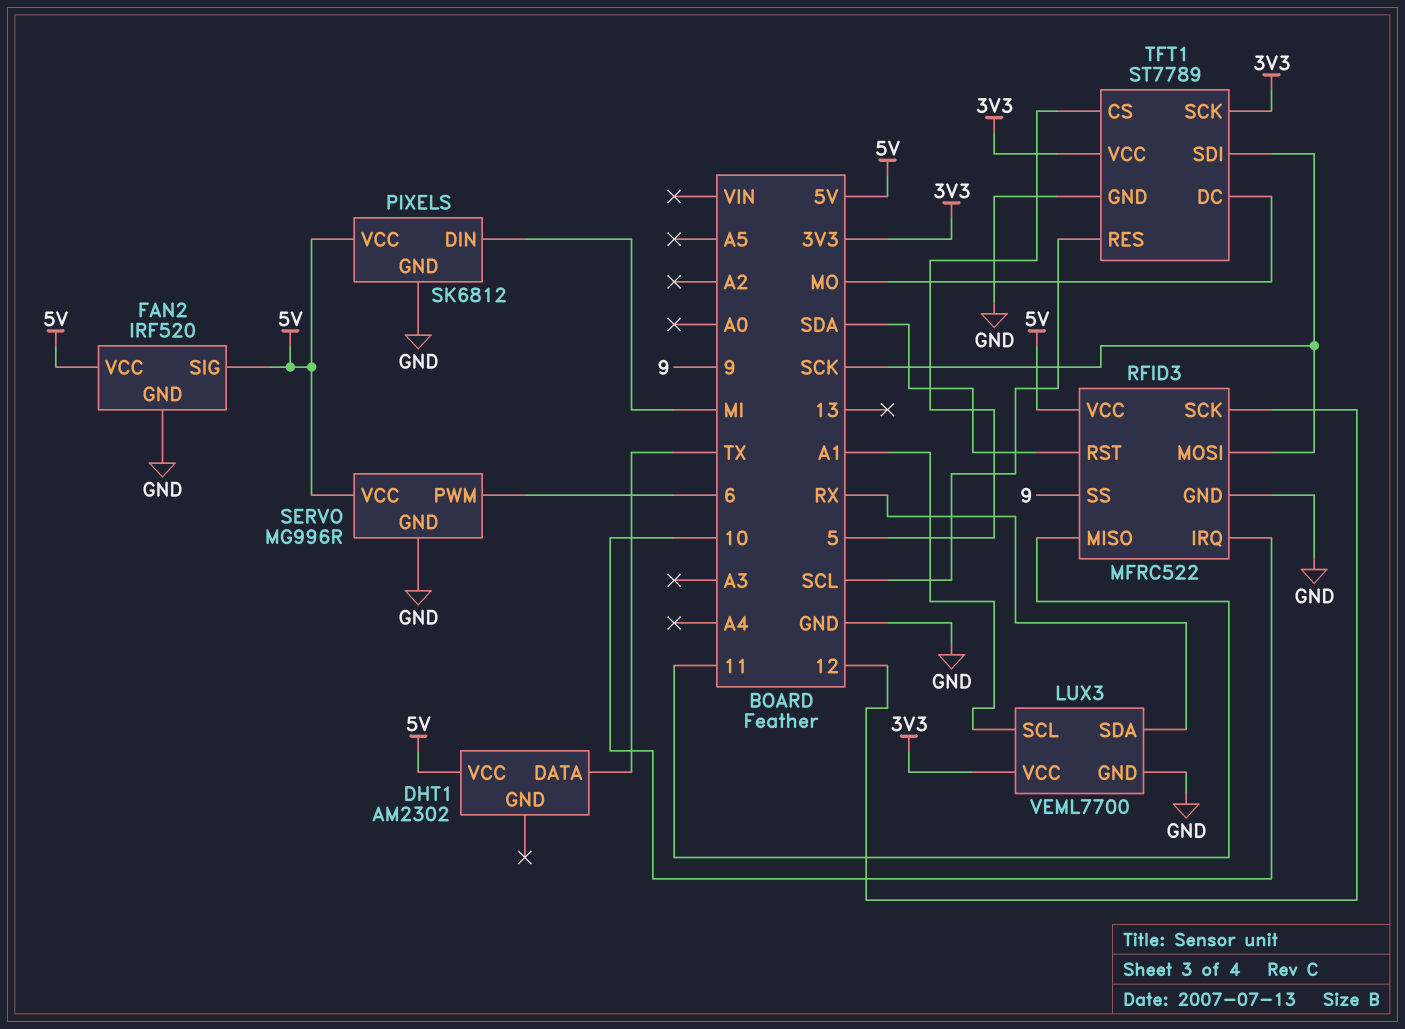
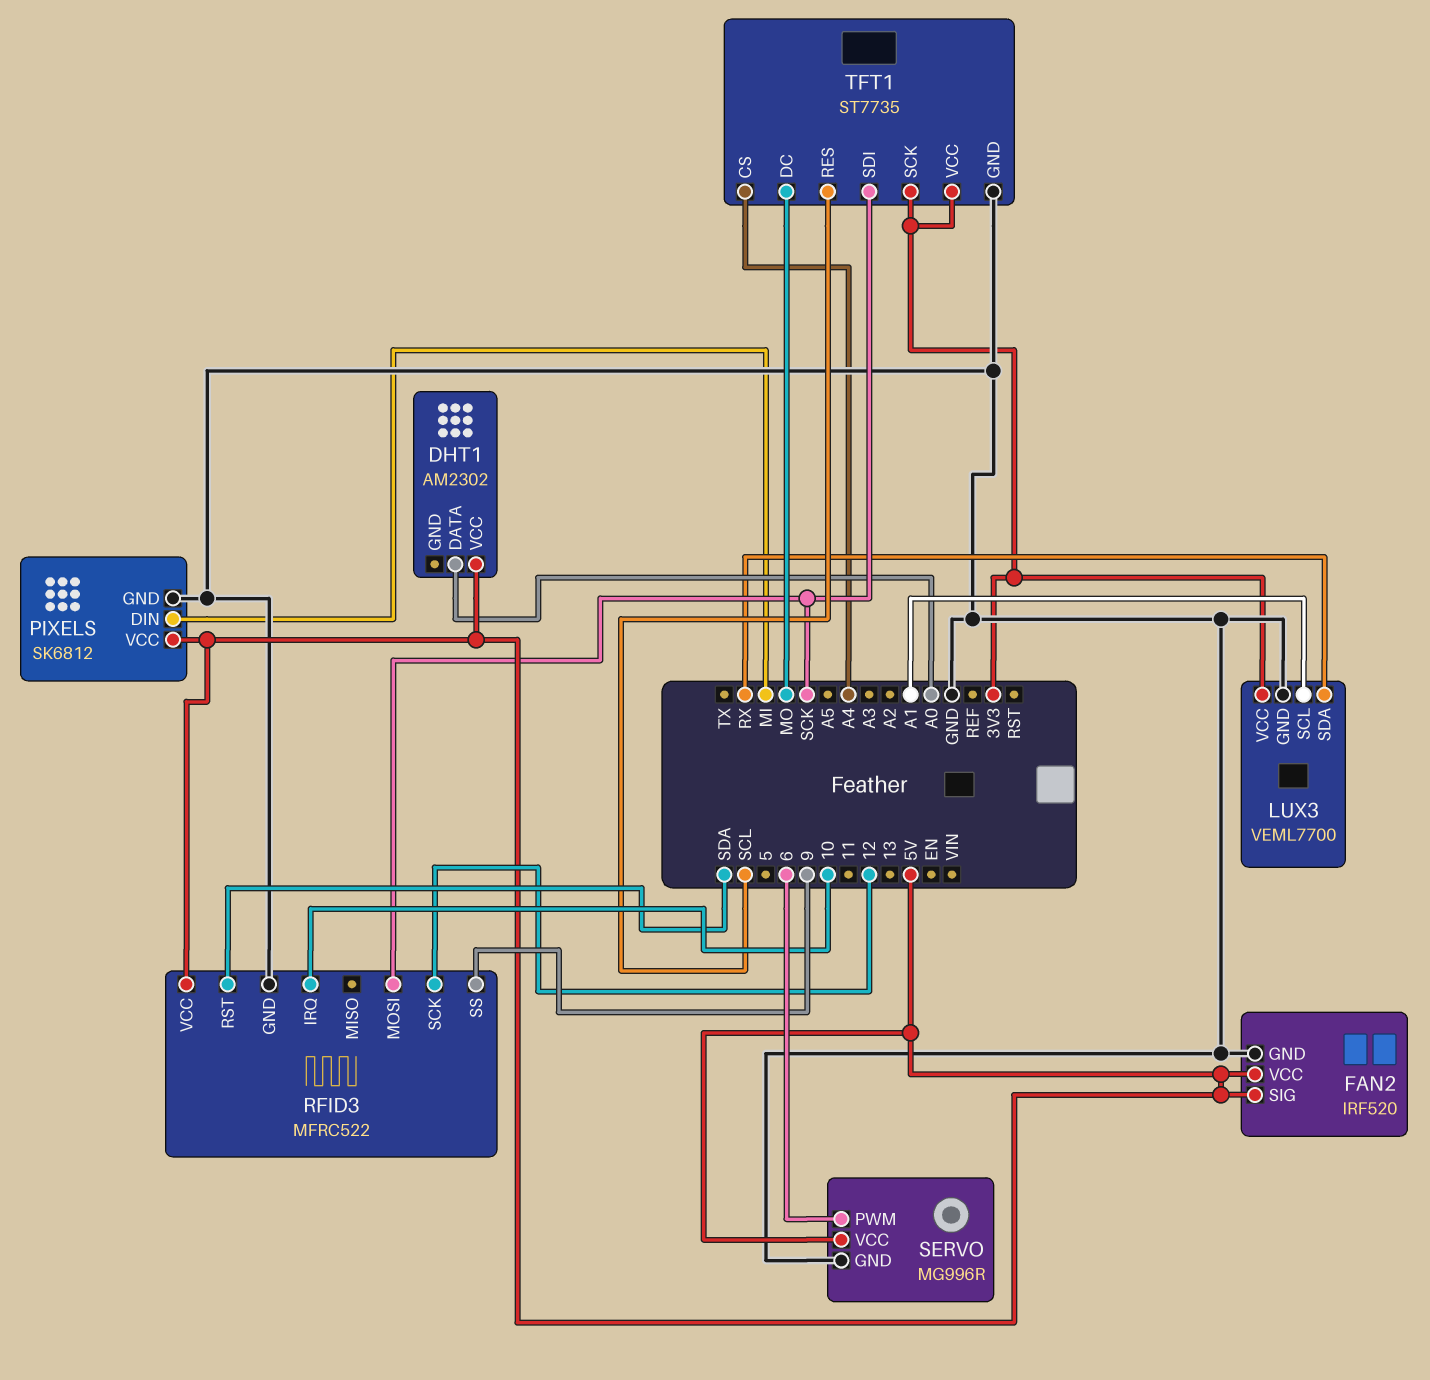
DHT1 pin DATA: TX -> A0
RFID3 pin MISO: 11 -> none
TFT1: ST7789 -> ST7735
TFT1 pin CS: 5 -> A4

